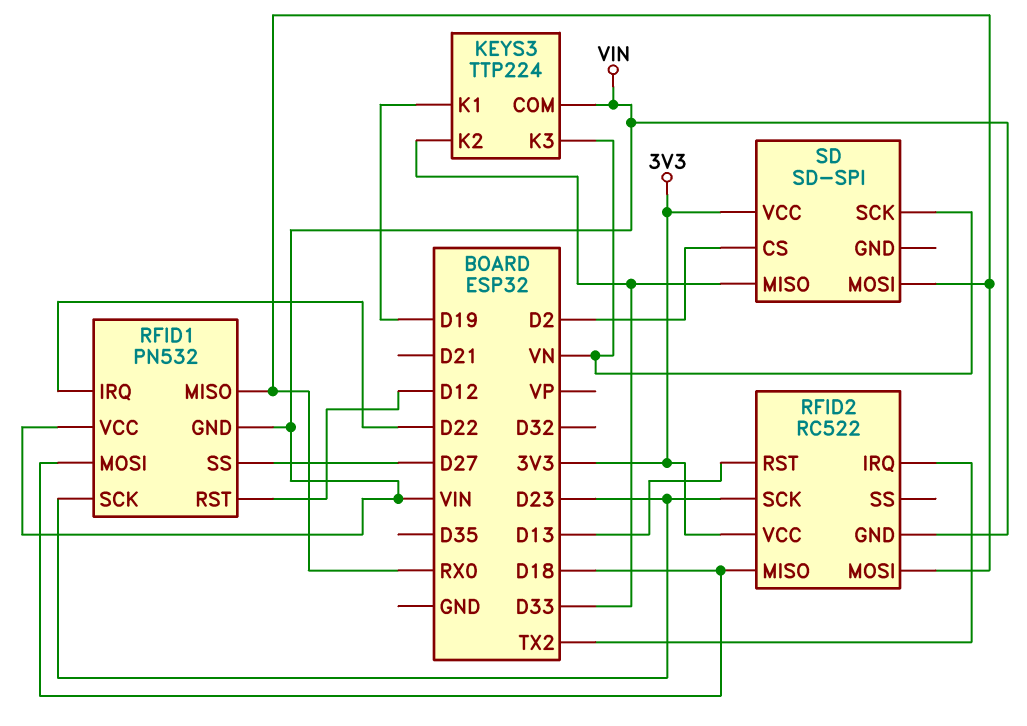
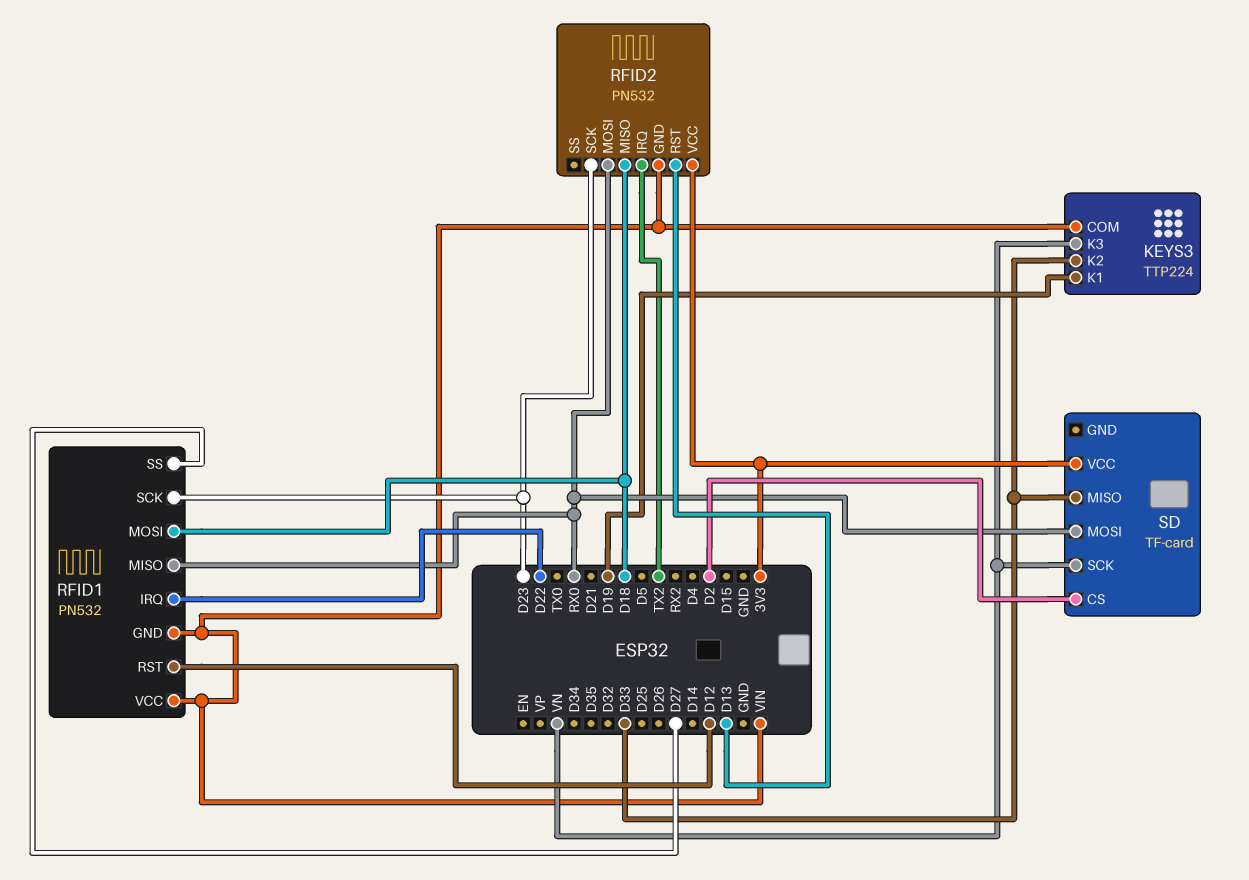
RFID2: RC522 -> PN532
SD: SD-SPI -> TF-card

